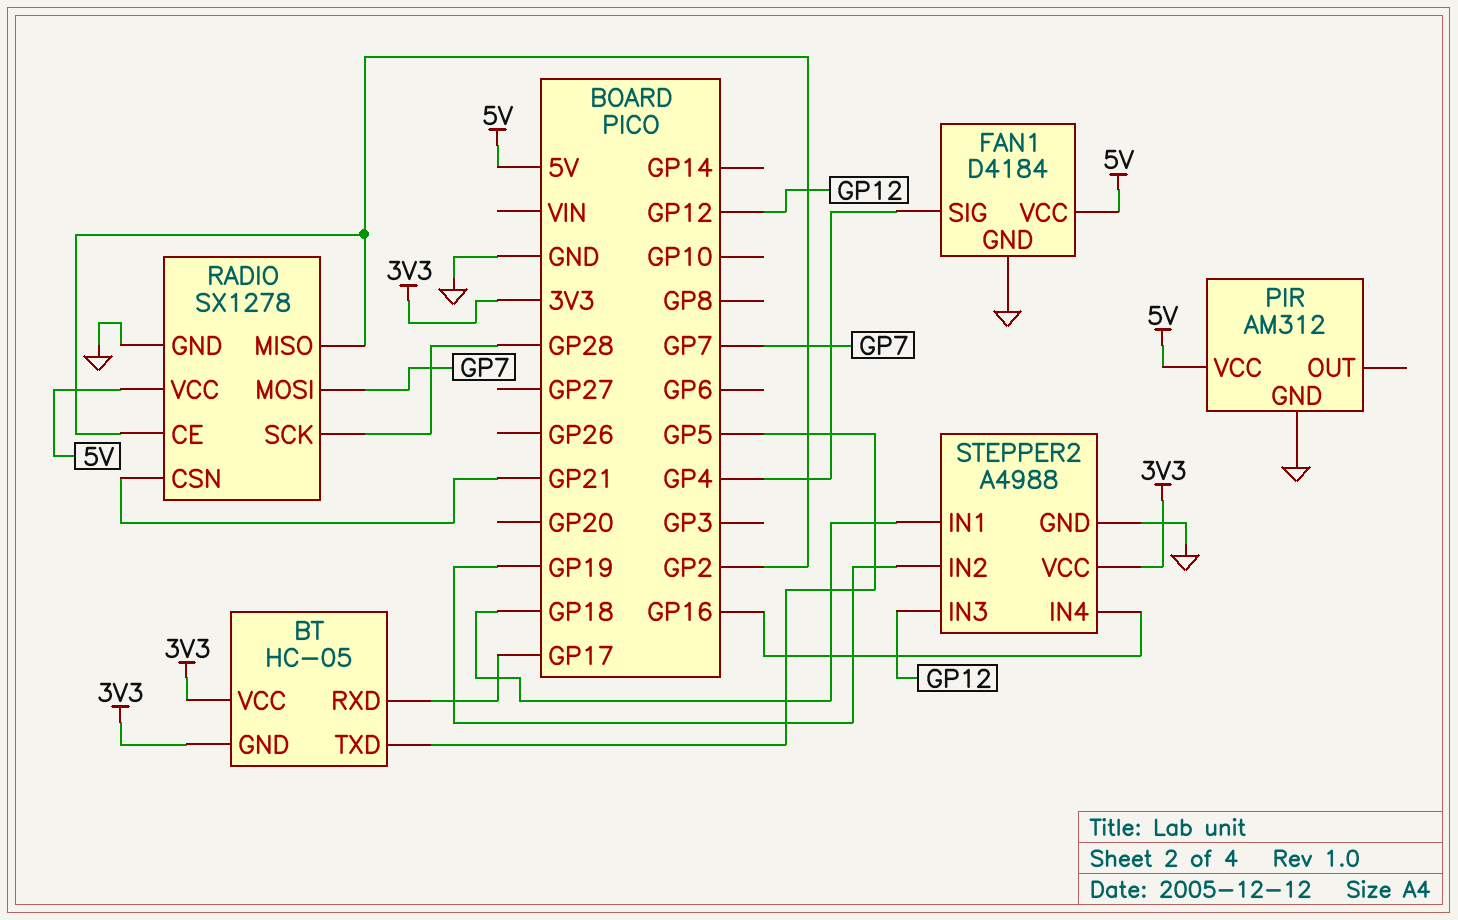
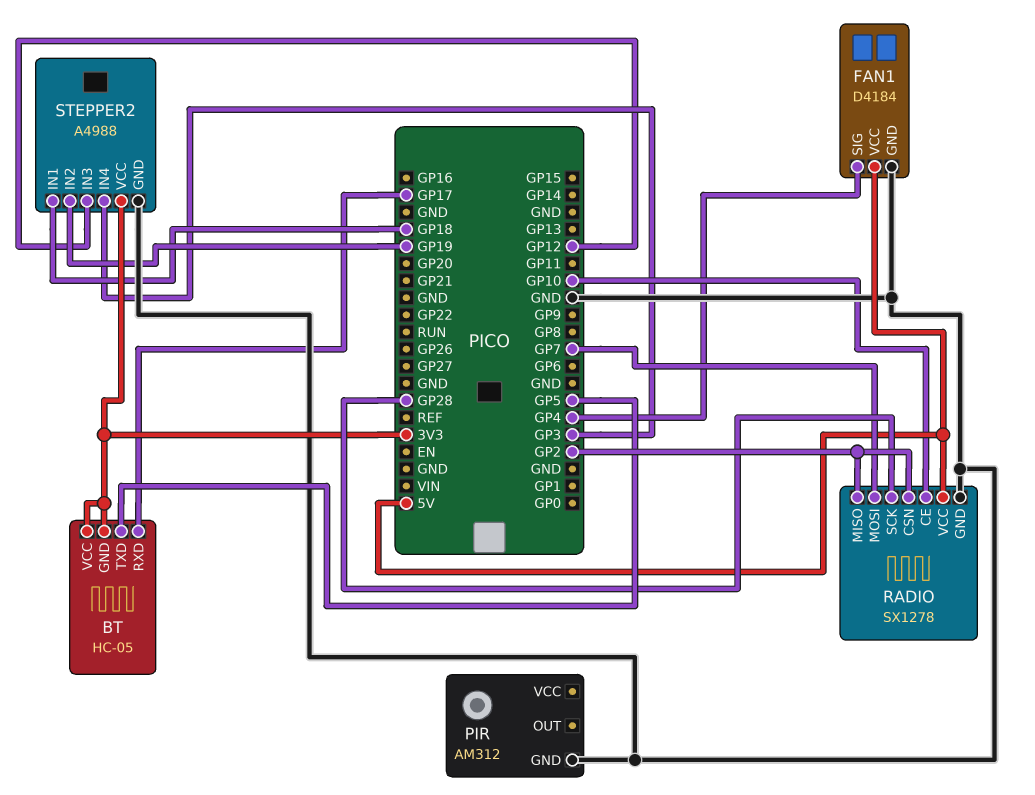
PIR pin VCC: 5V -> none
RADIO pin CE: GP2 -> GP10
RADIO pin CSN: GP21 -> GP2
STEPPER2 pin IN4: GP16 -> GP3

